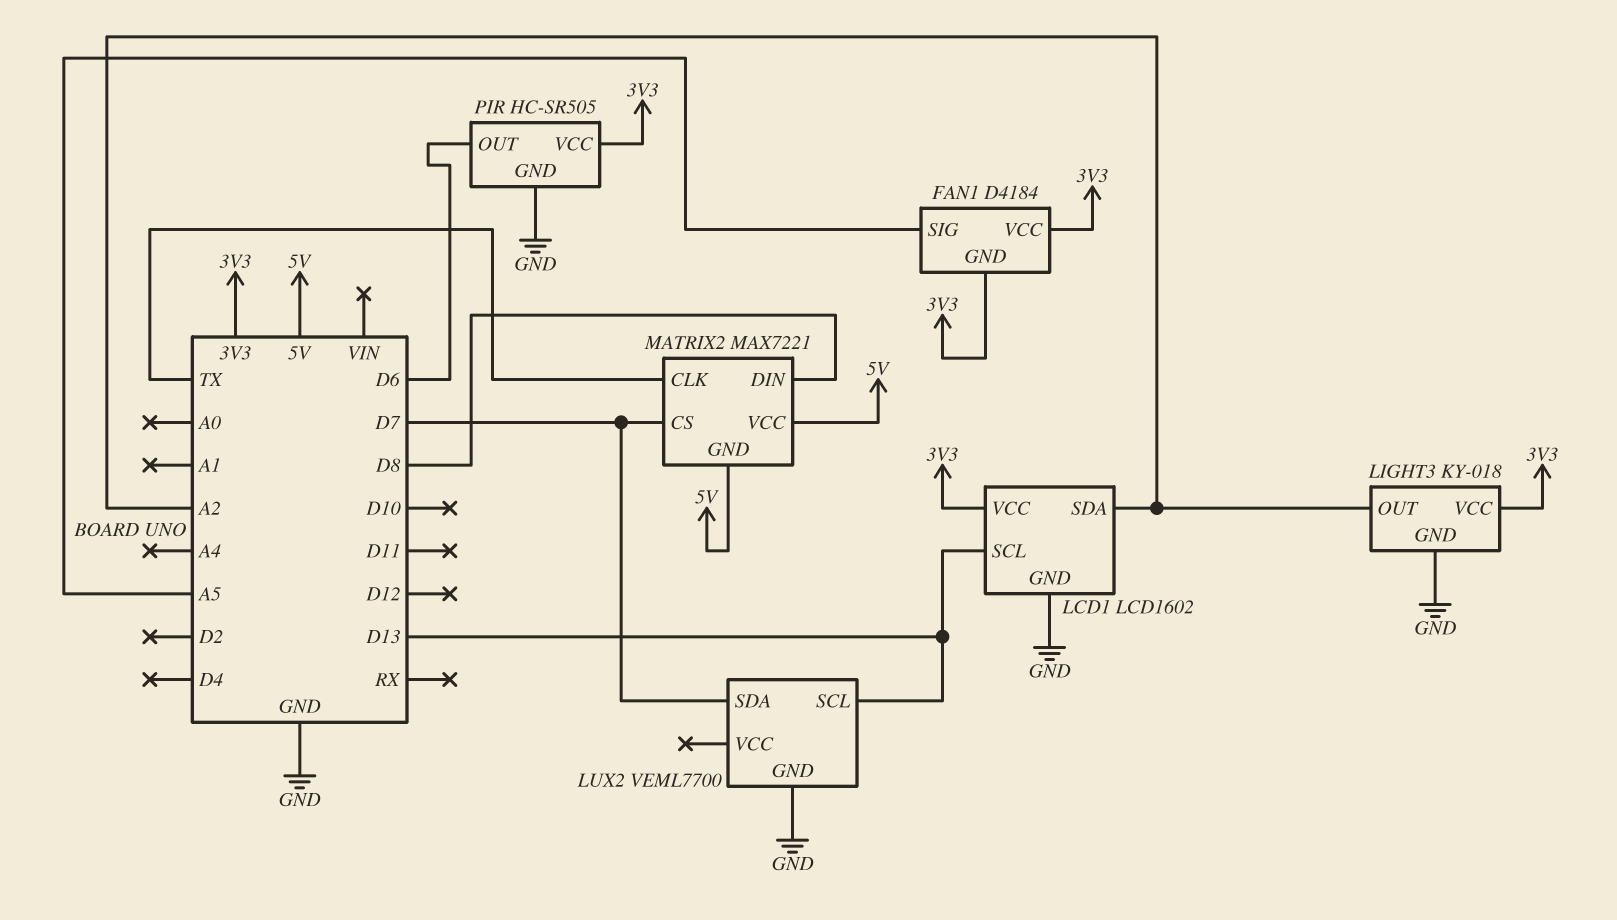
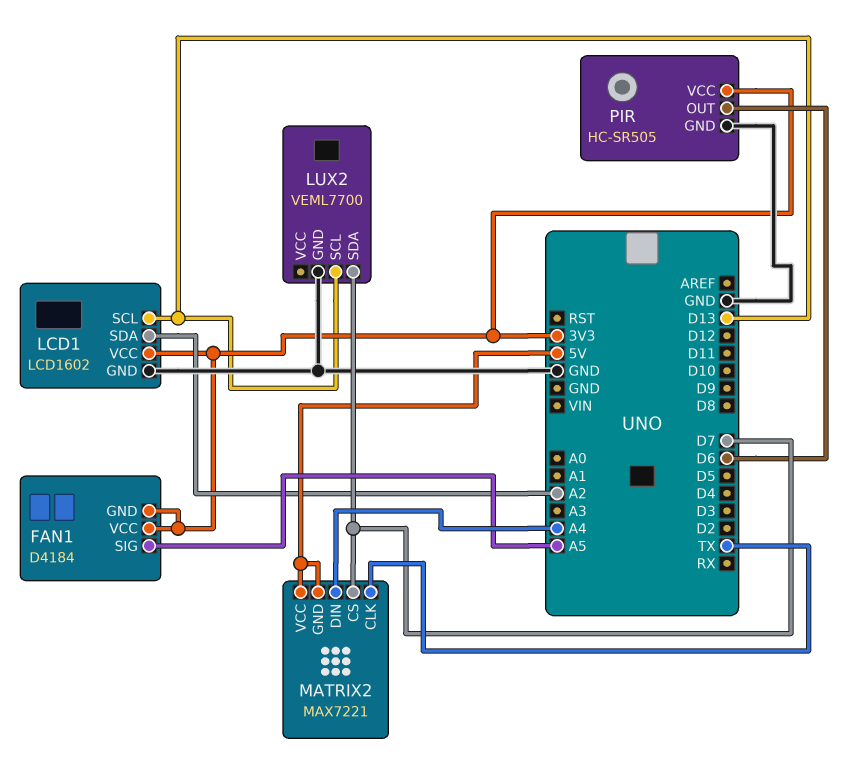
LIGHT3: KY-018 -> none
LIGHT3 pin GND: GND -> none
LIGHT3 pin OUT: A2 -> none
LIGHT3 pin VCC: 3V3 -> none
MATRIX2 pin DIN: D8 -> A4

